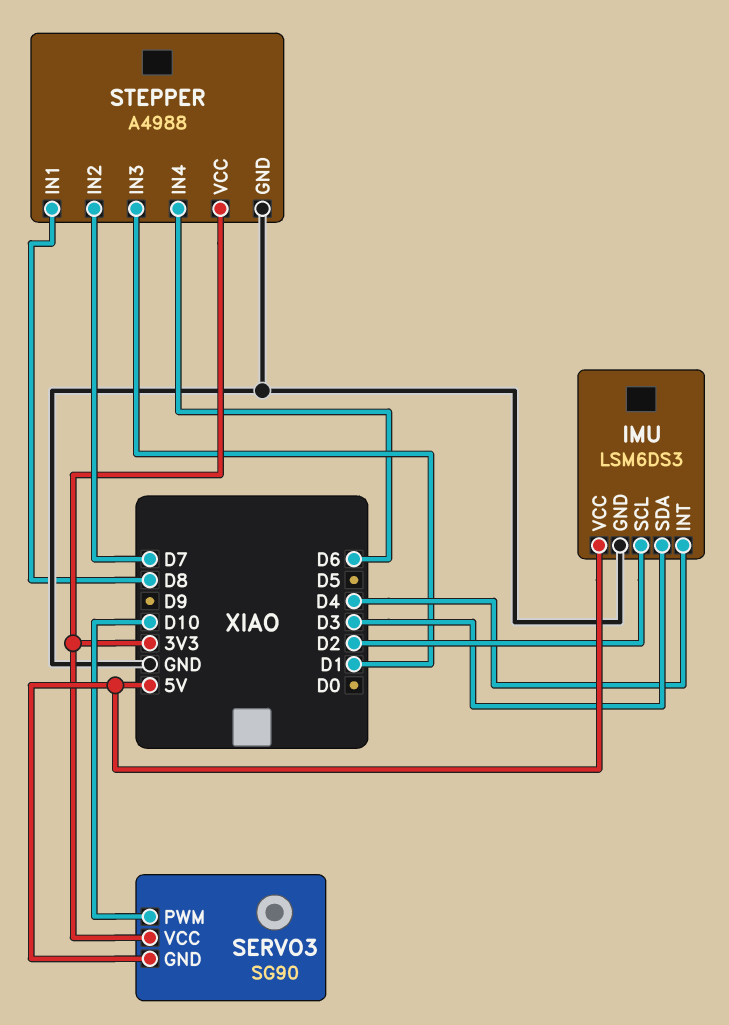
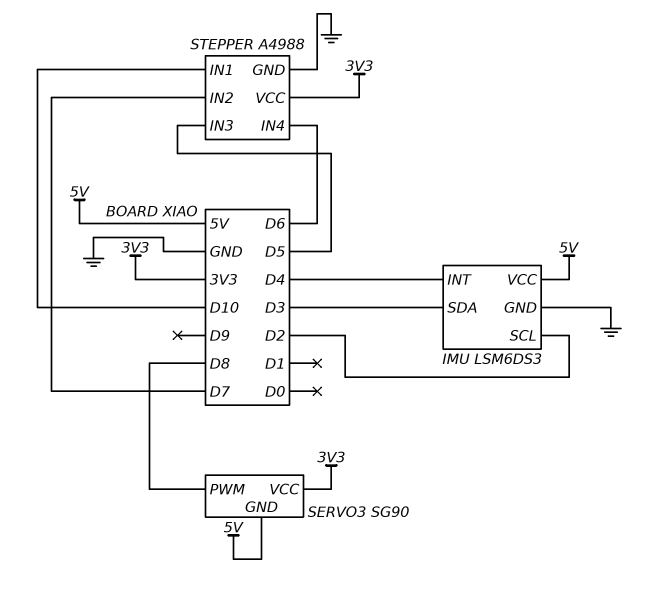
SERVO3 pin PWM: D10 -> D8
STEPPER pin IN1: D8 -> D10
STEPPER pin IN3: D1 -> D5

